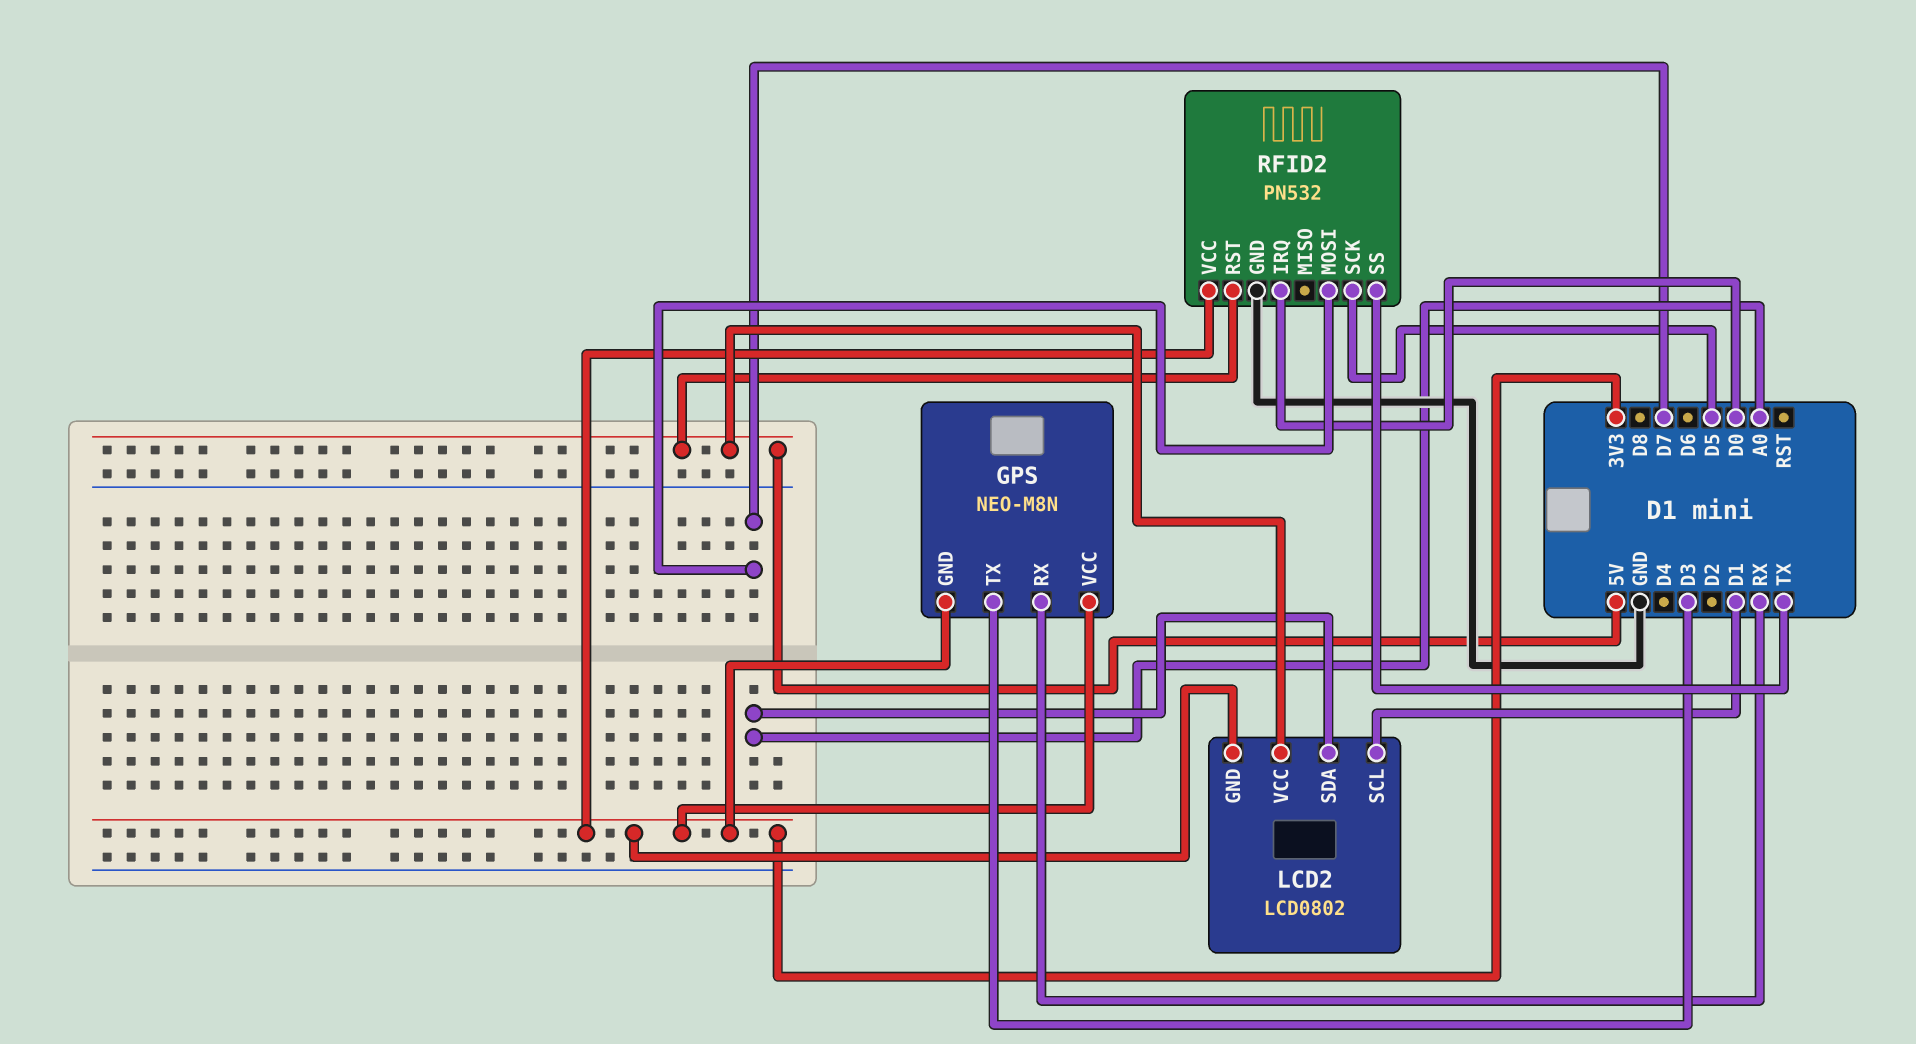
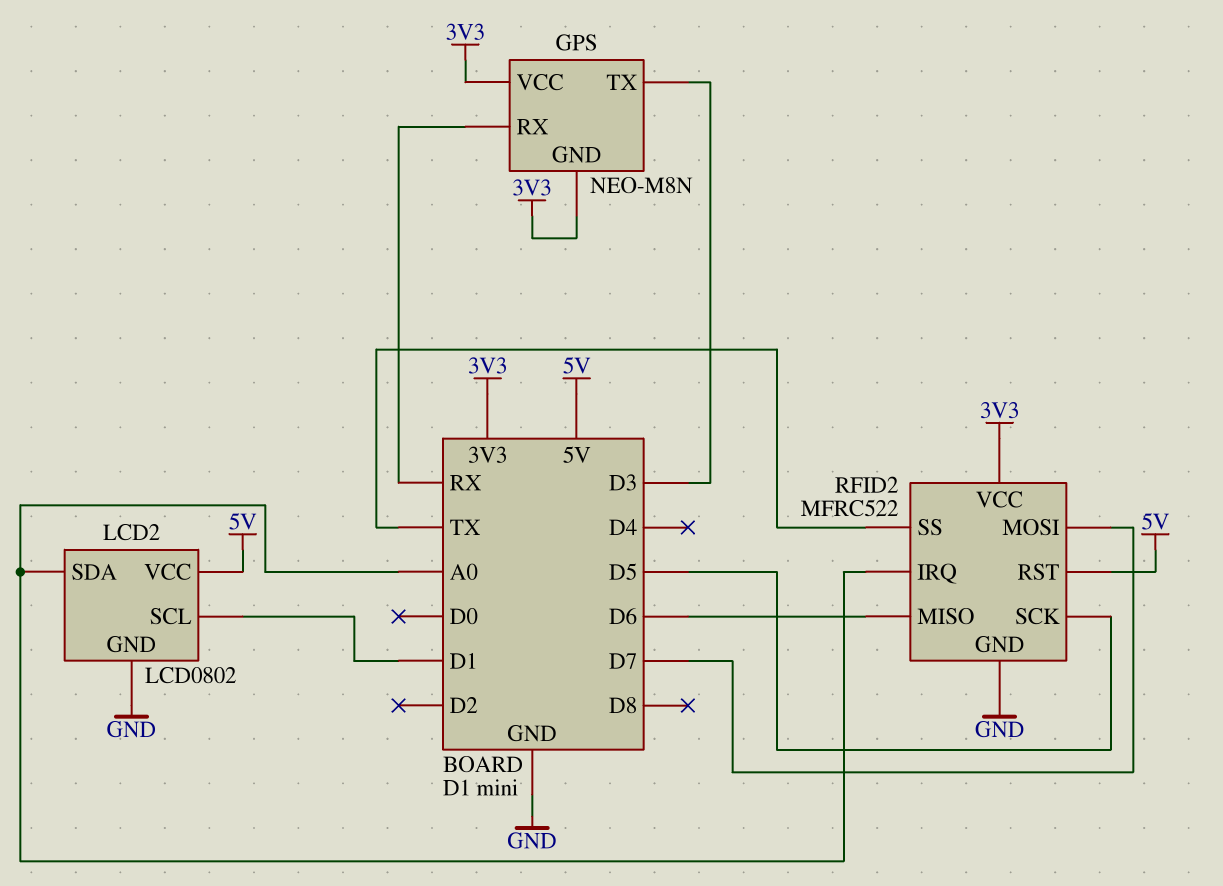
LCD2 pin GND: 3V3 -> GND
RFID2: PN532 -> MFRC522
RFID2 pin IRQ: D0 -> A0
RFID2 pin MISO: none -> D6

